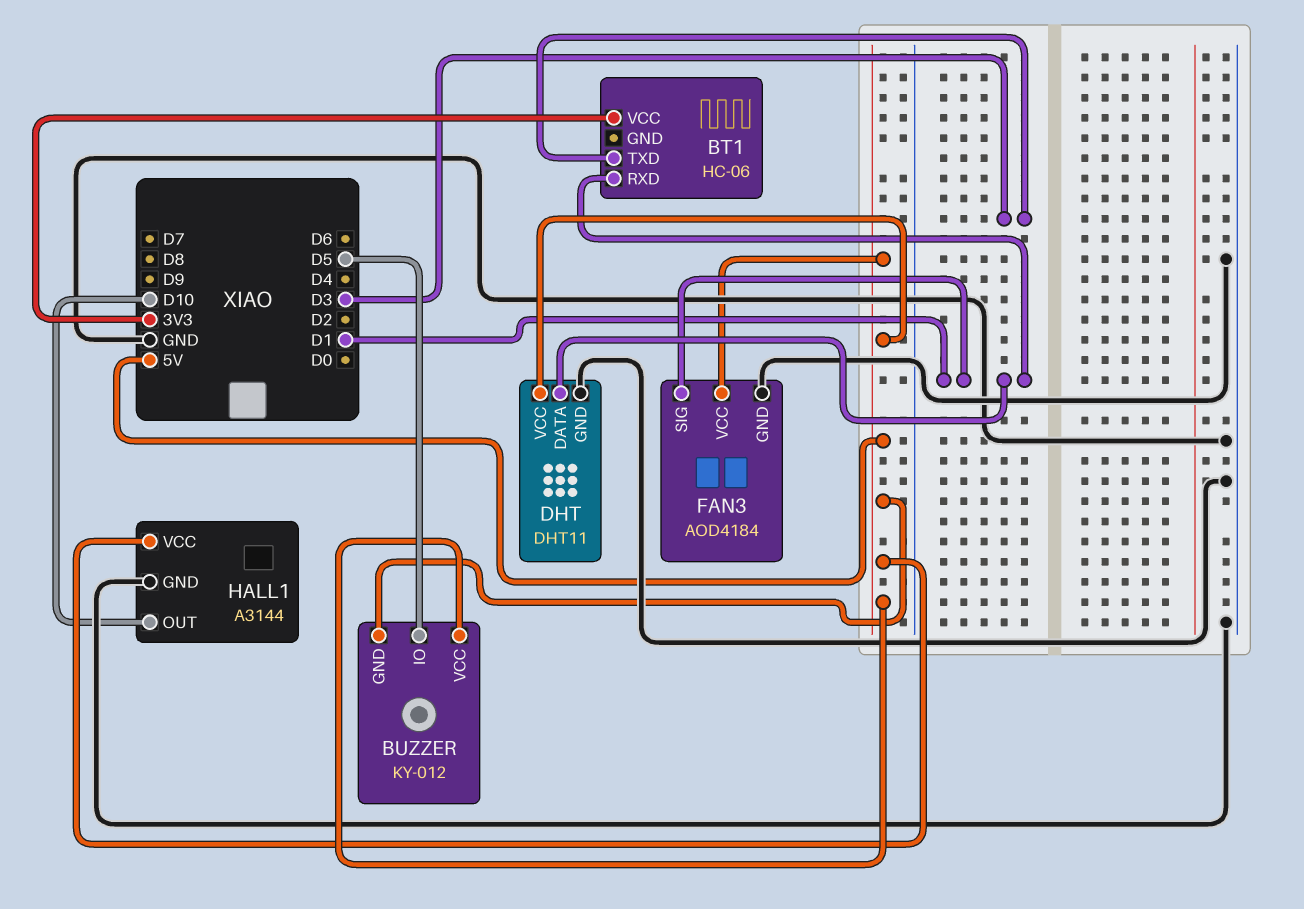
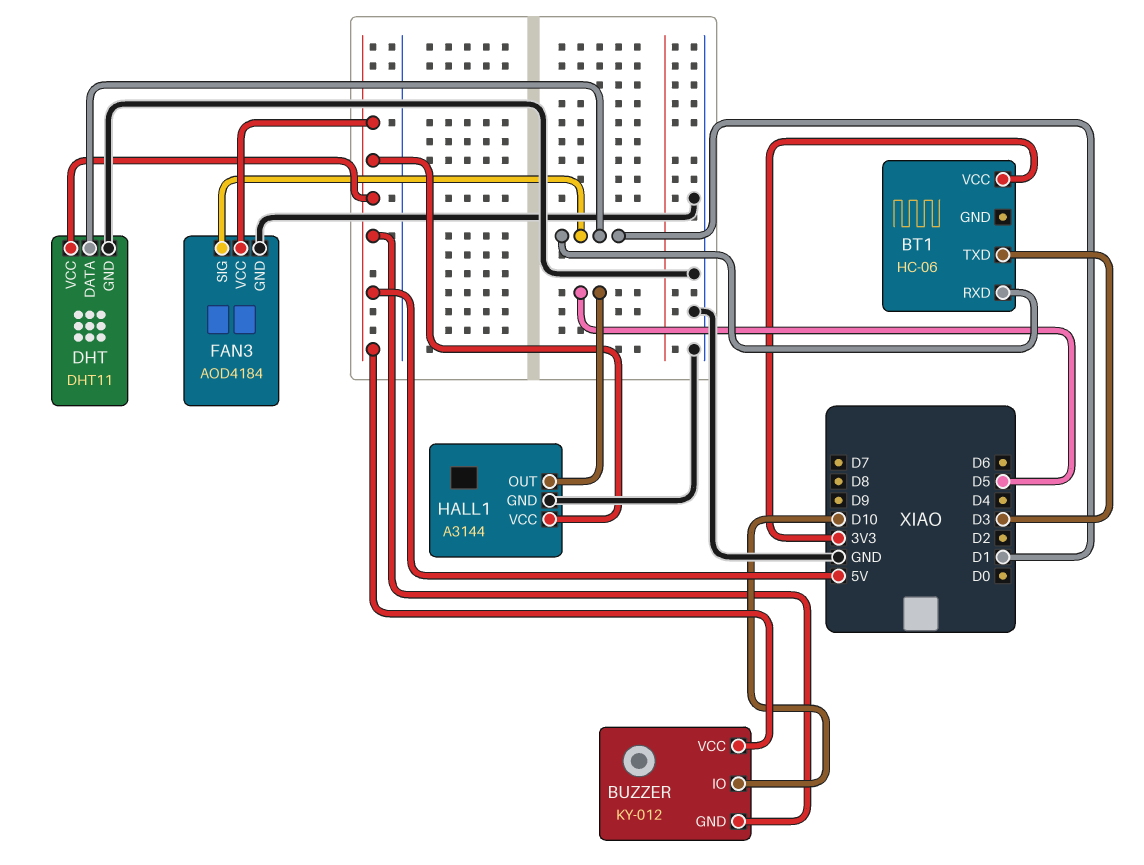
BUZZER pin IO: D5 -> D10
HALL1 pin OUT: D10 -> D5

